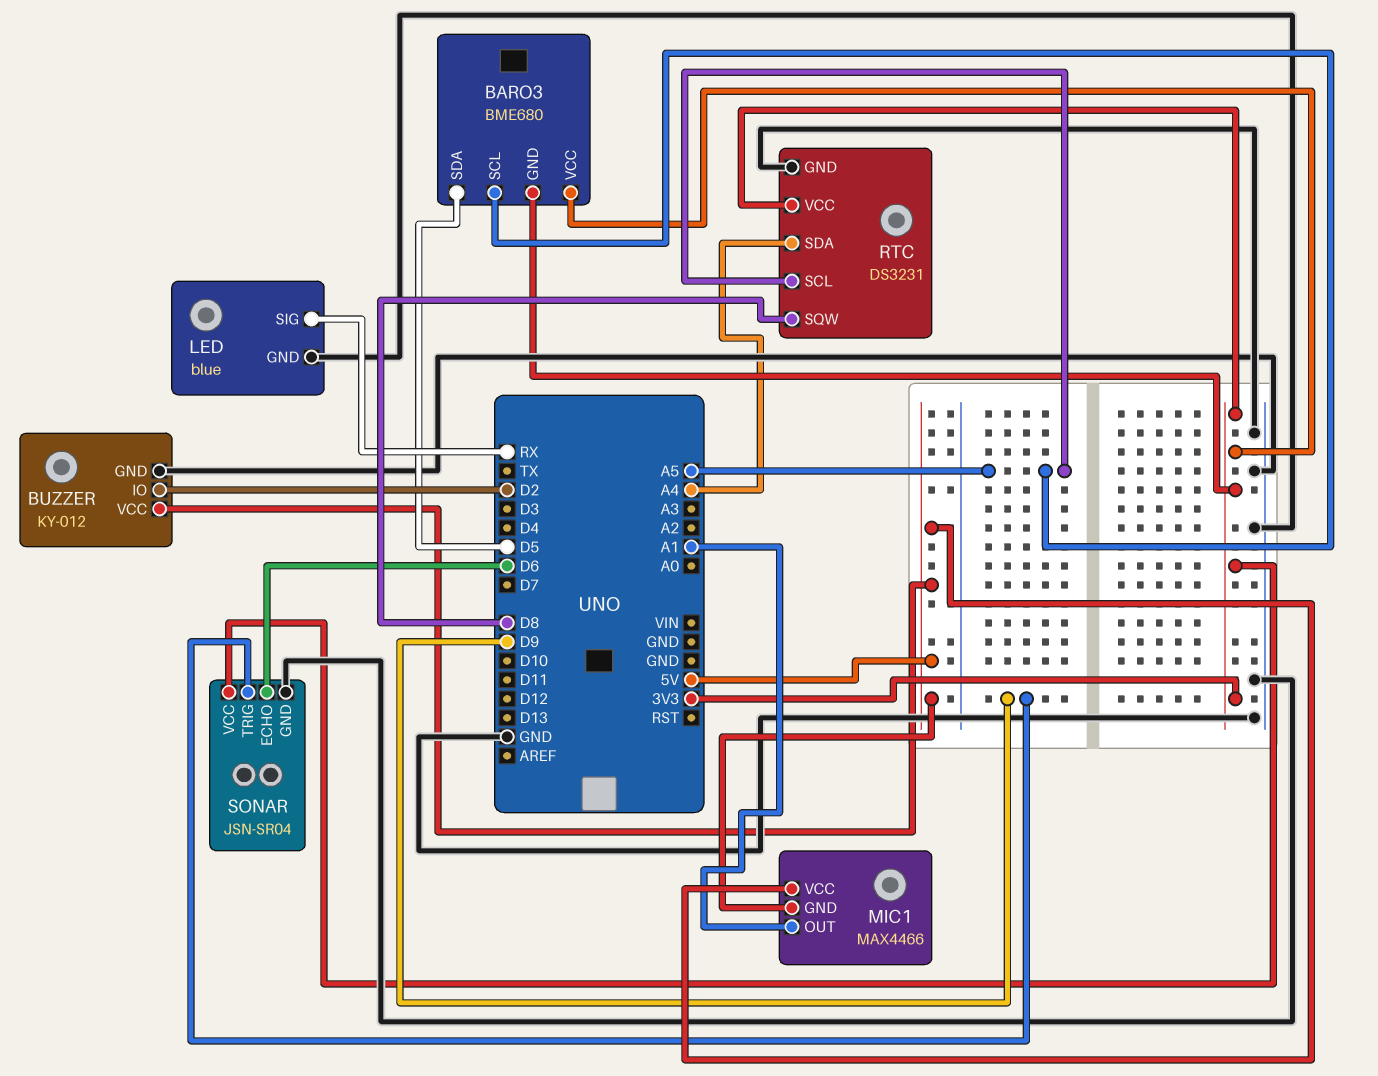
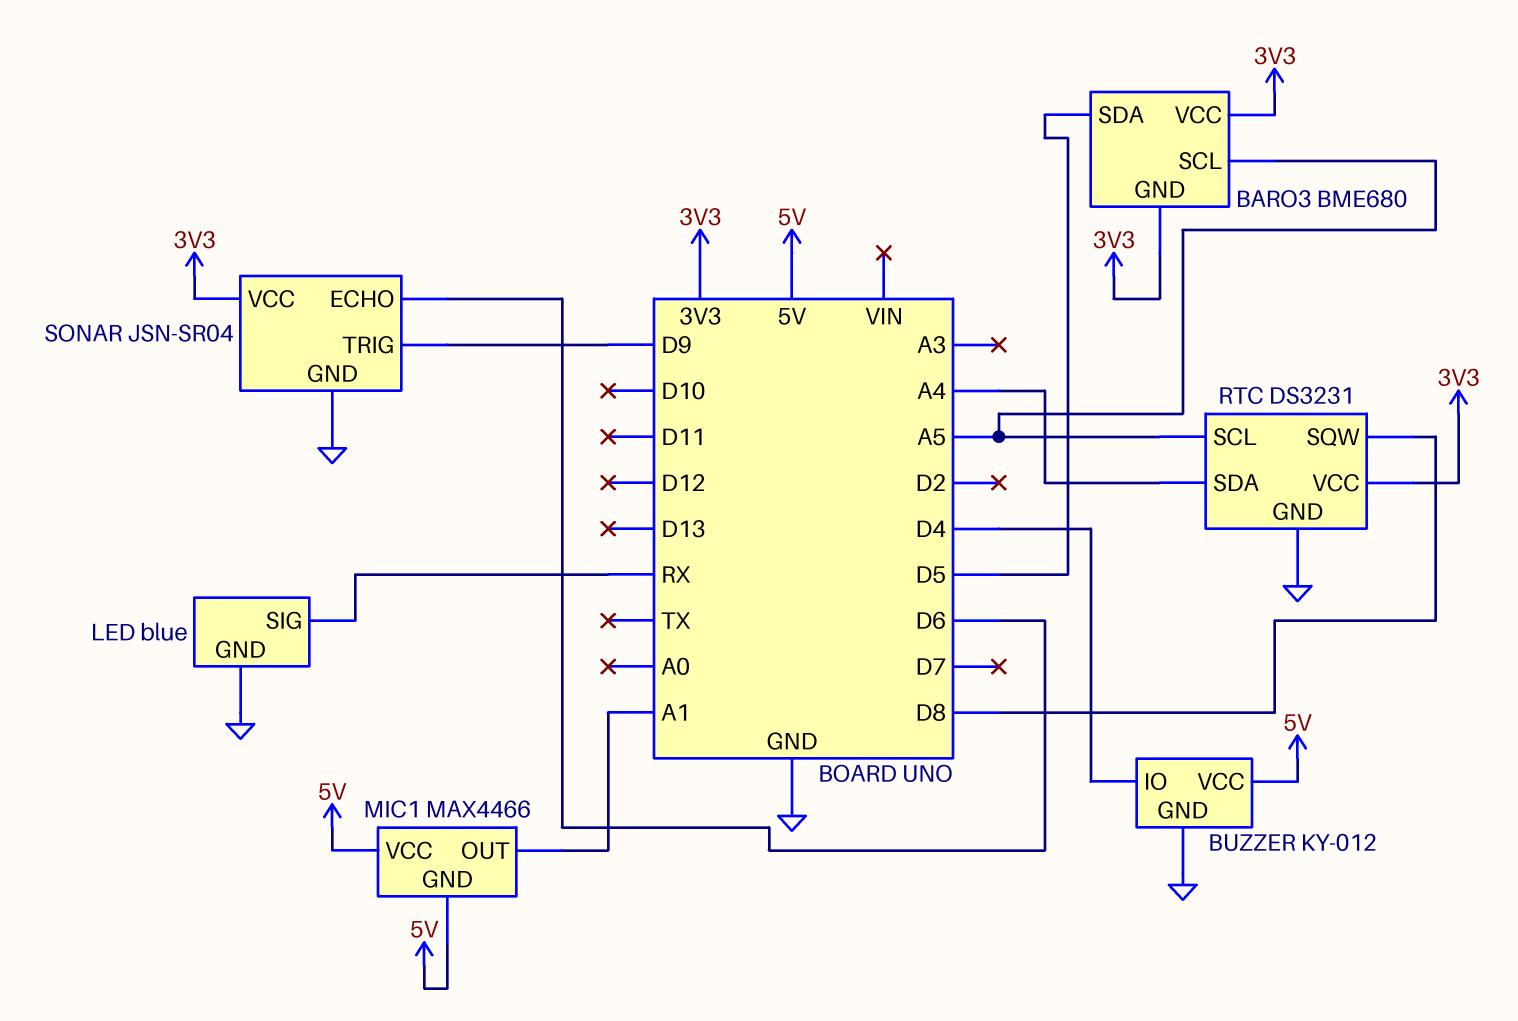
BUZZER pin IO: D2 -> D4

